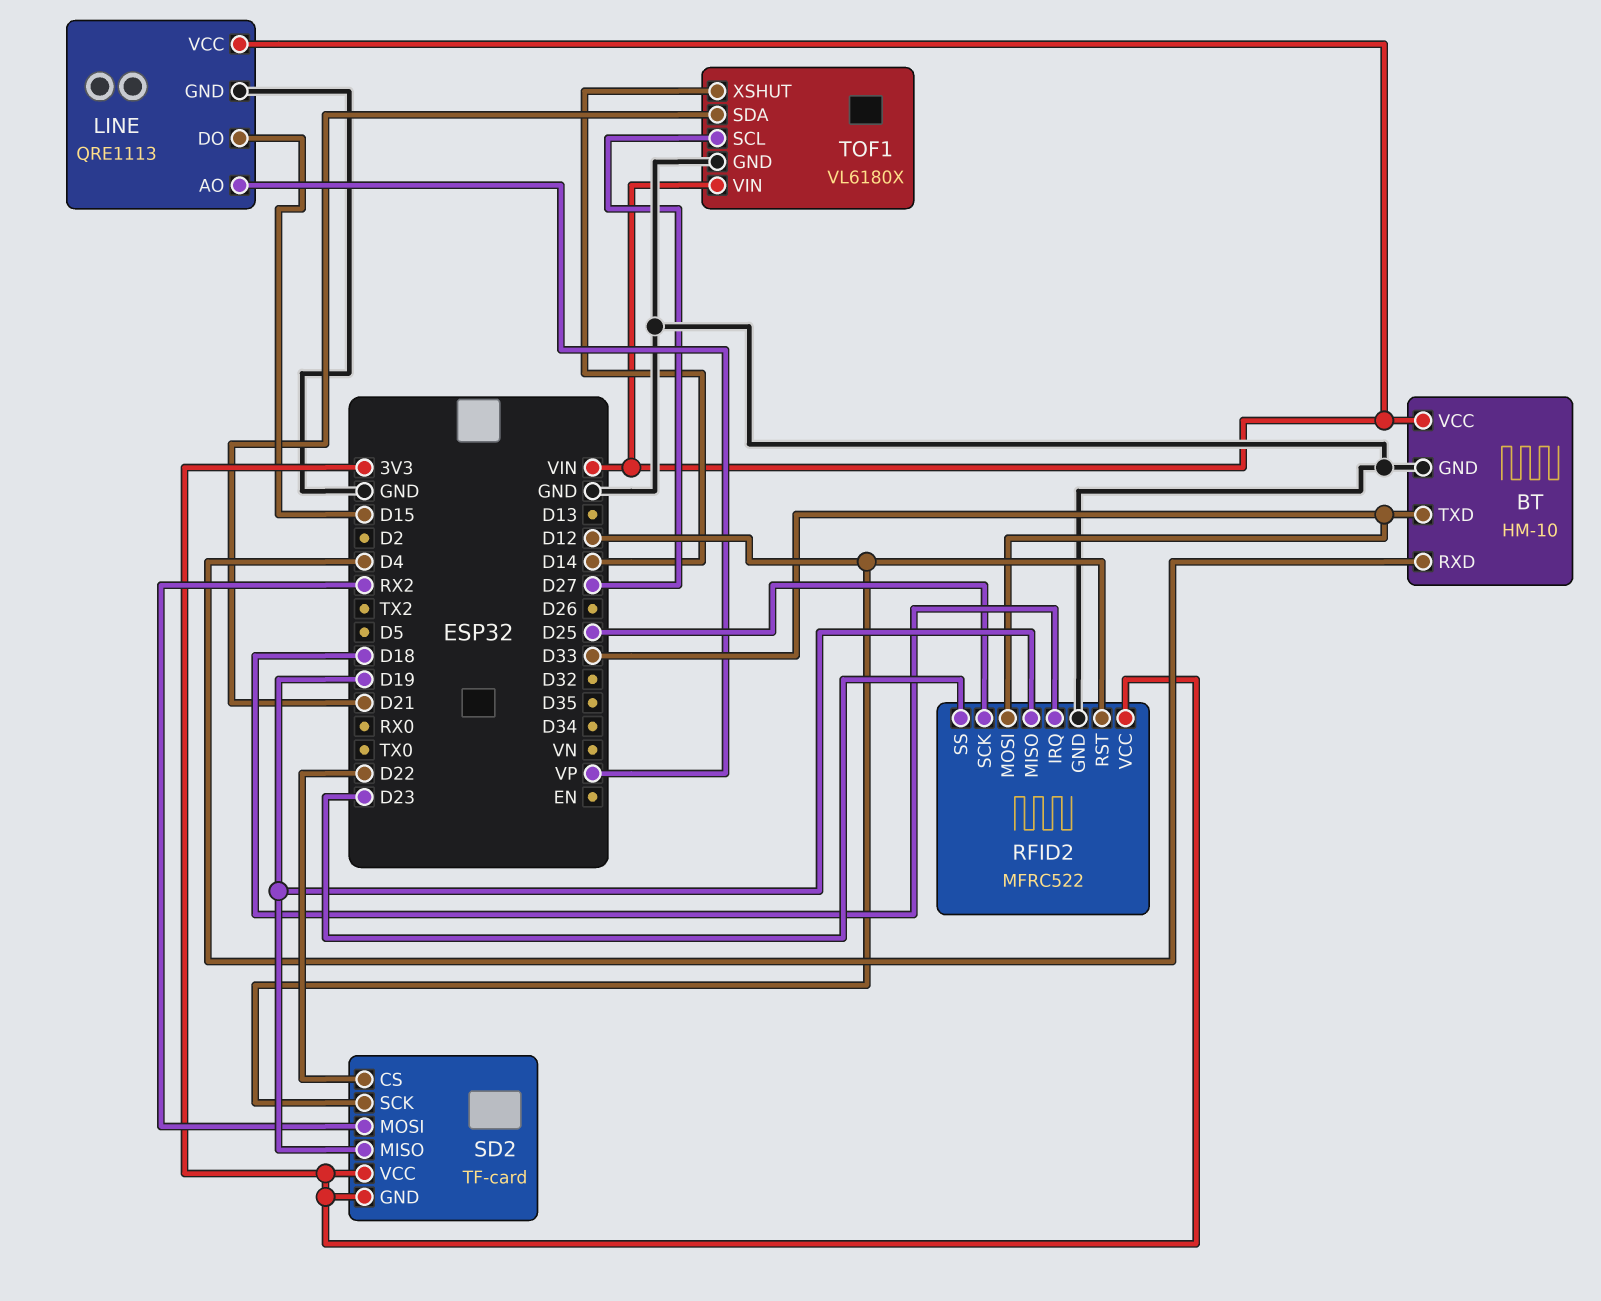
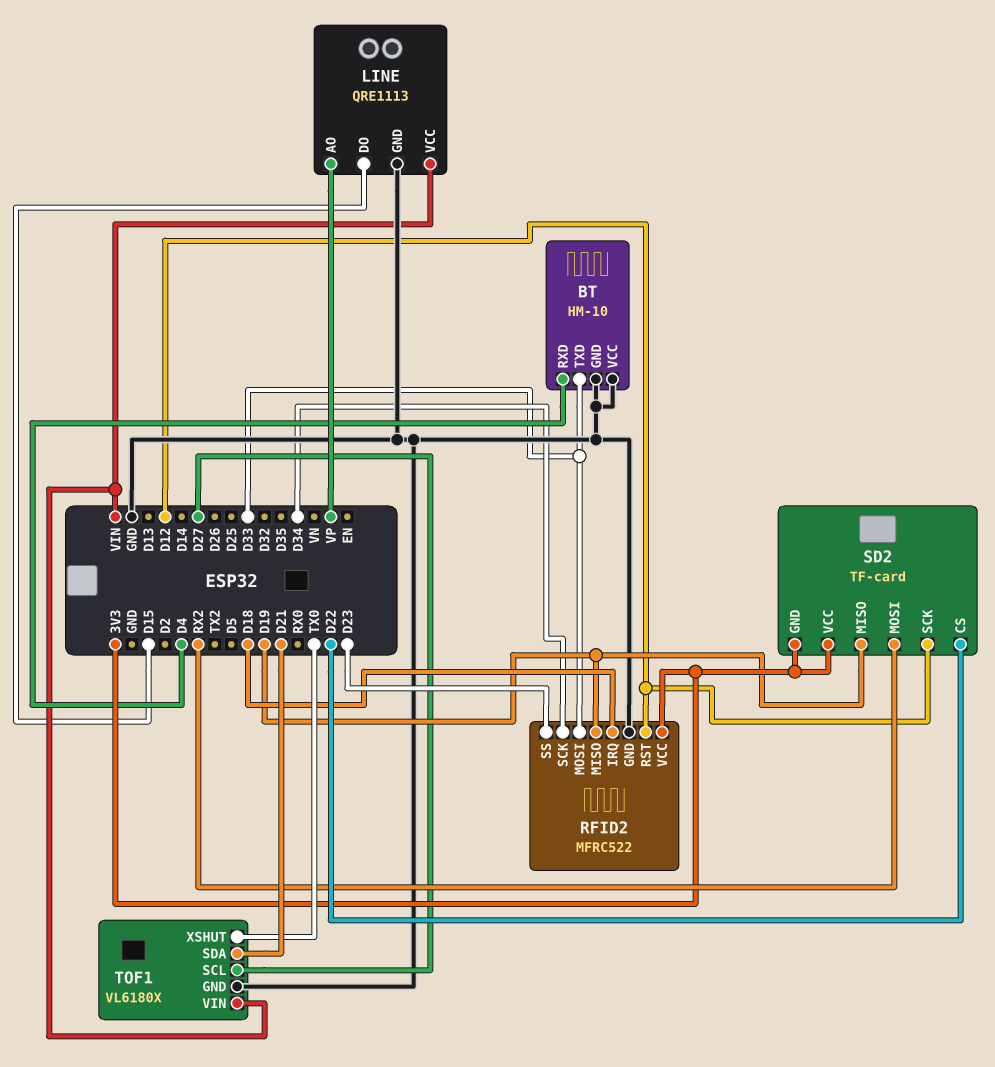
BT pin VCC: VIN -> GND
RFID2 pin SCK: D25 -> D34
TOF1 pin XSHUT: D14 -> TX0

